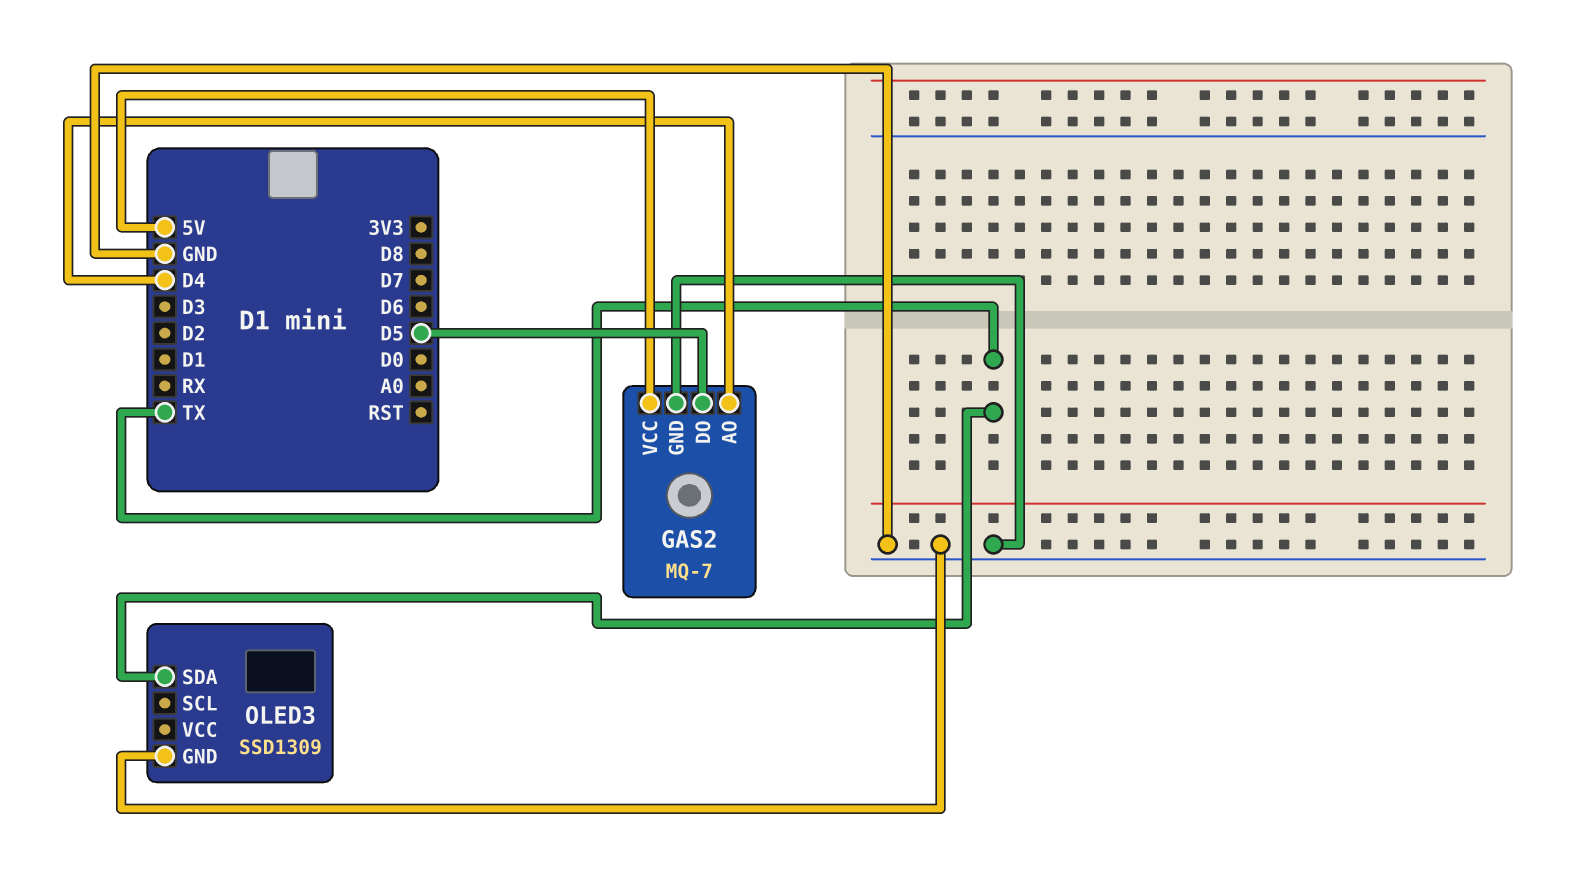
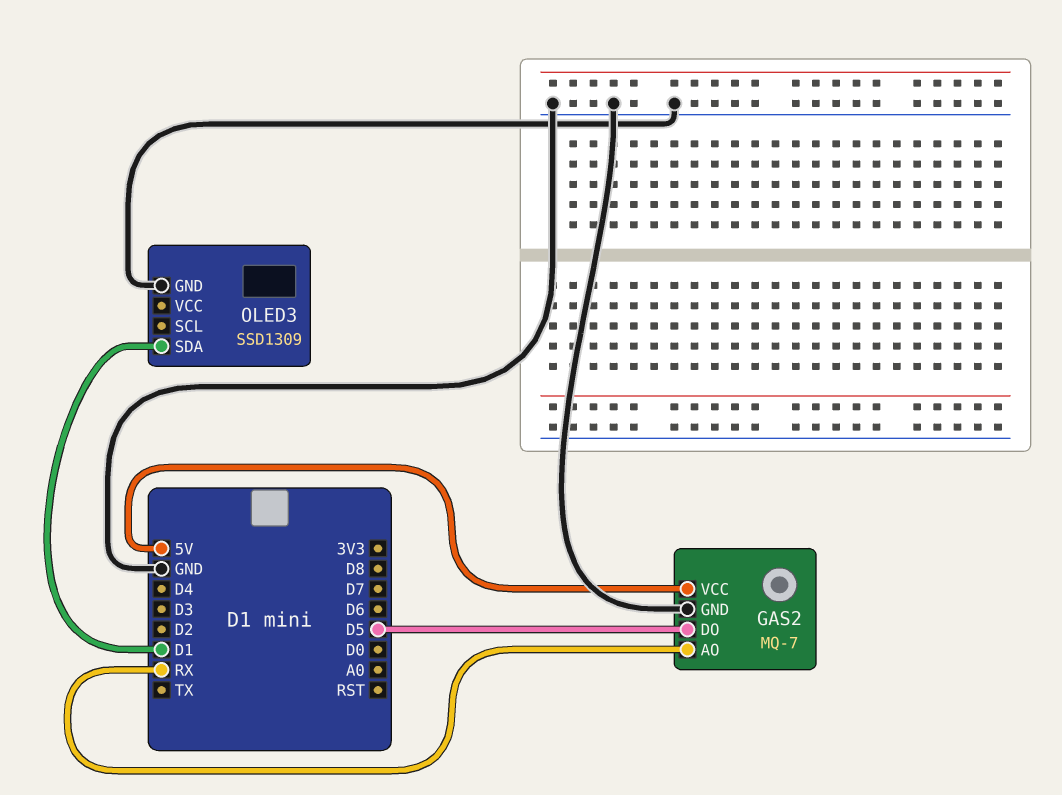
GAS2 pin AO: D4 -> RX
OLED3 pin SDA: TX -> D1

